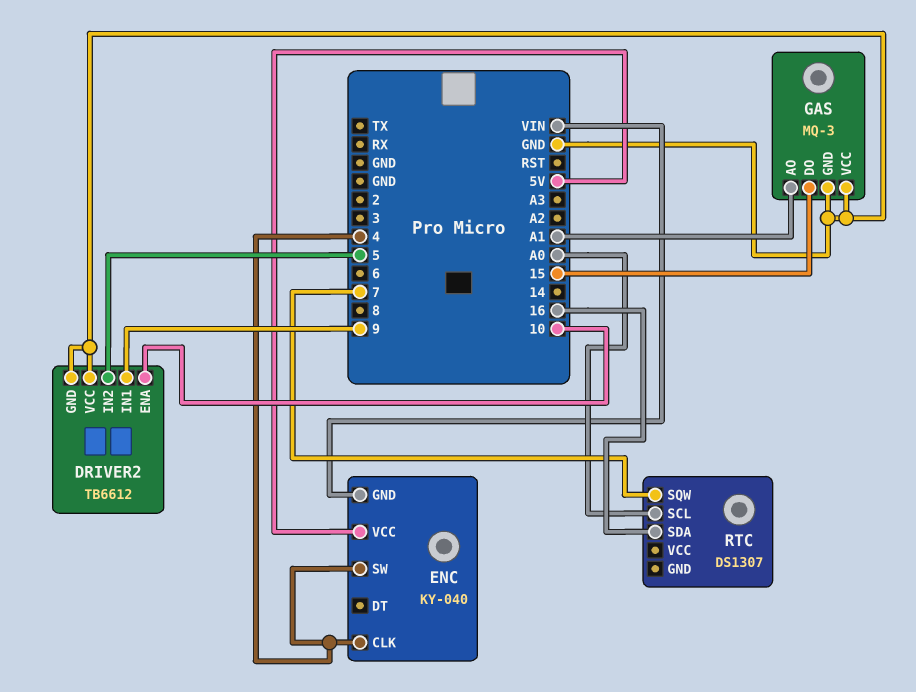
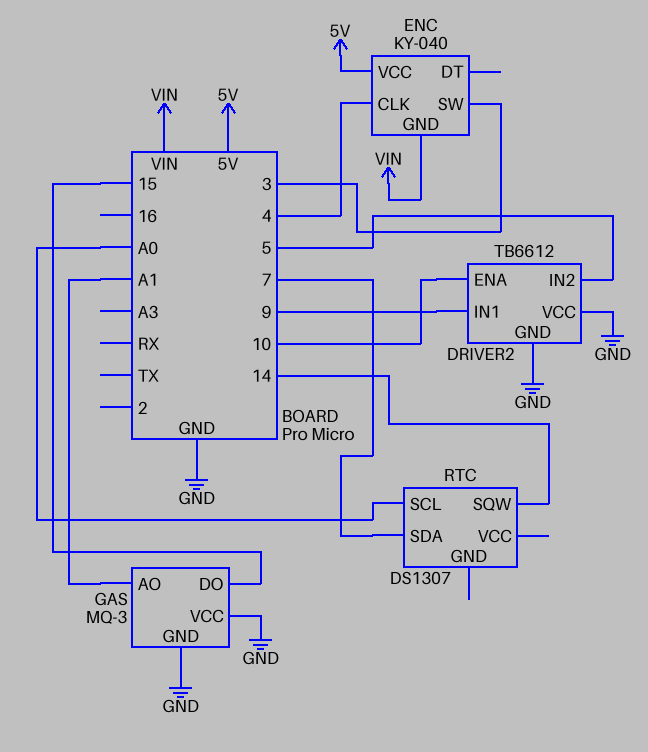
ENC pin SW: 4 -> 3
RTC pin SDA: 16 -> 7
RTC pin SQW: 7 -> 14

